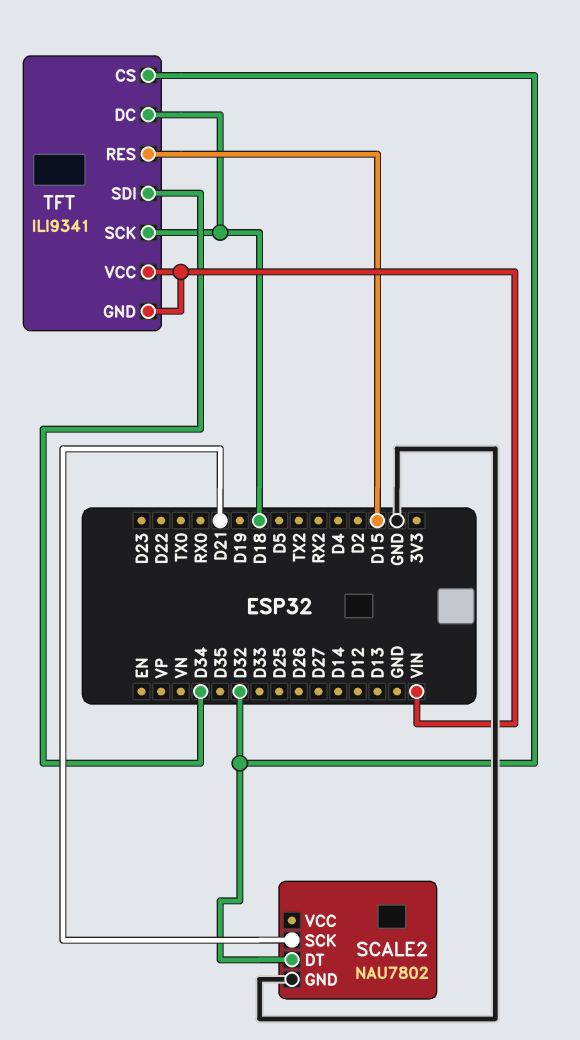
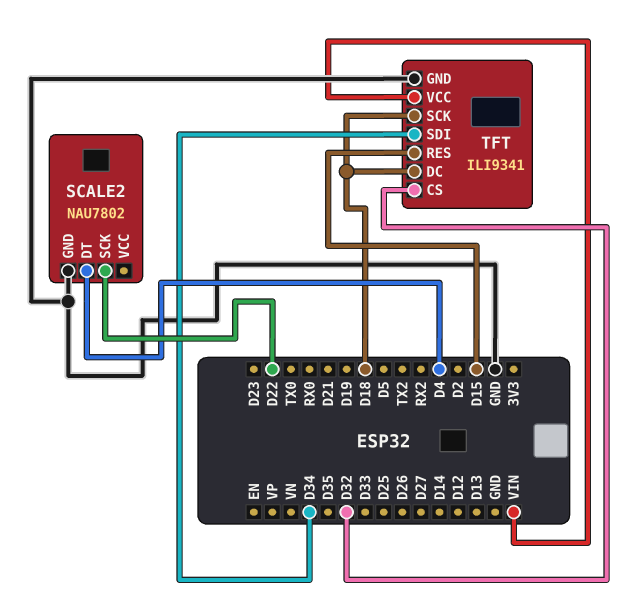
SCALE2 pin DT: D32 -> D4
SCALE2 pin SCK: D21 -> D22
TFT pin GND: VIN -> GND

